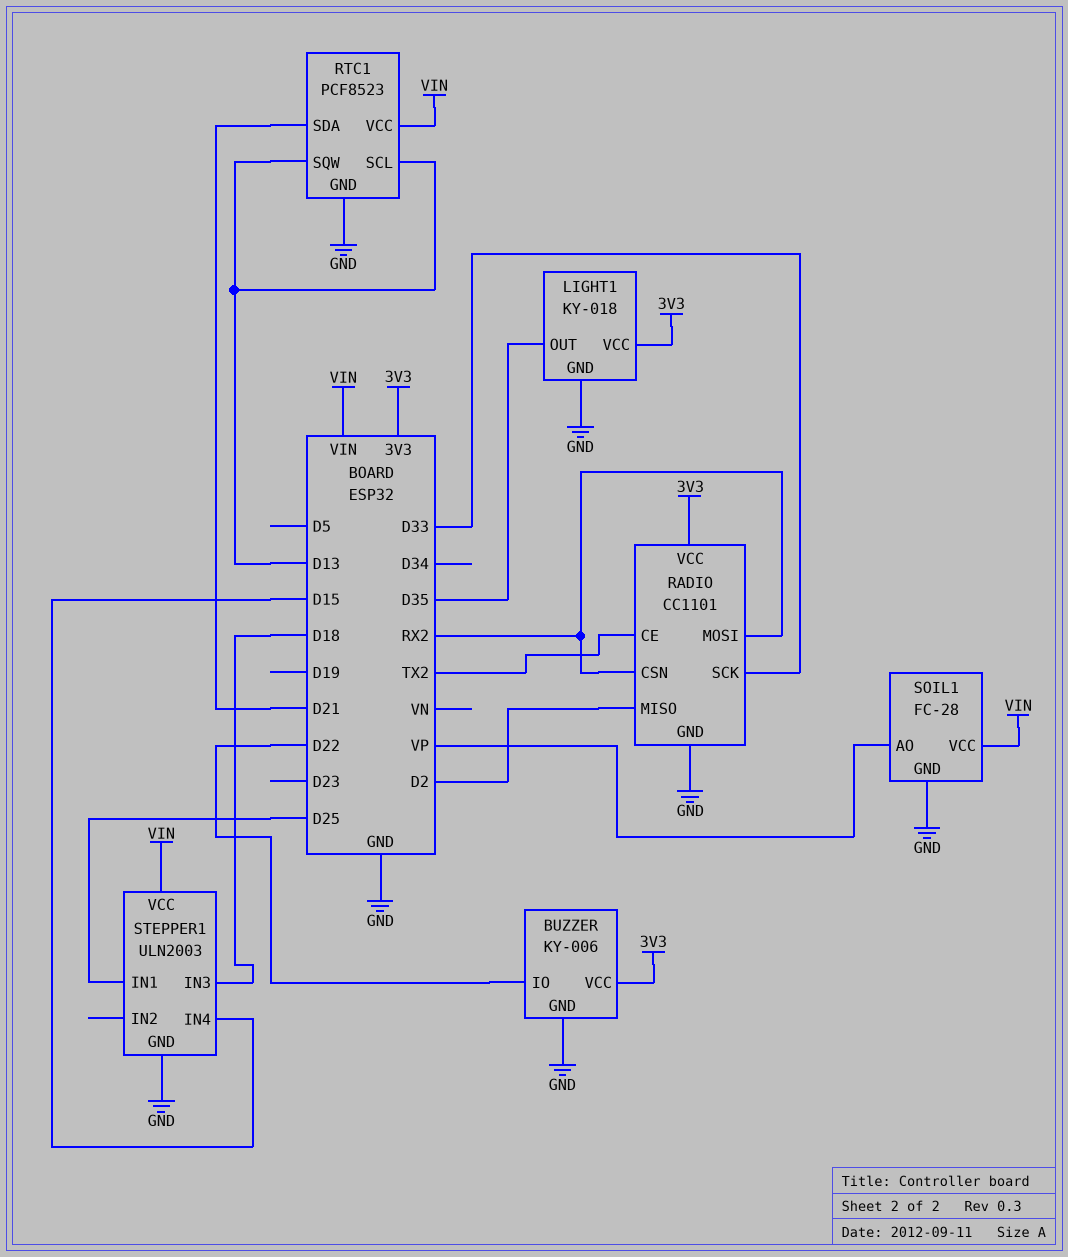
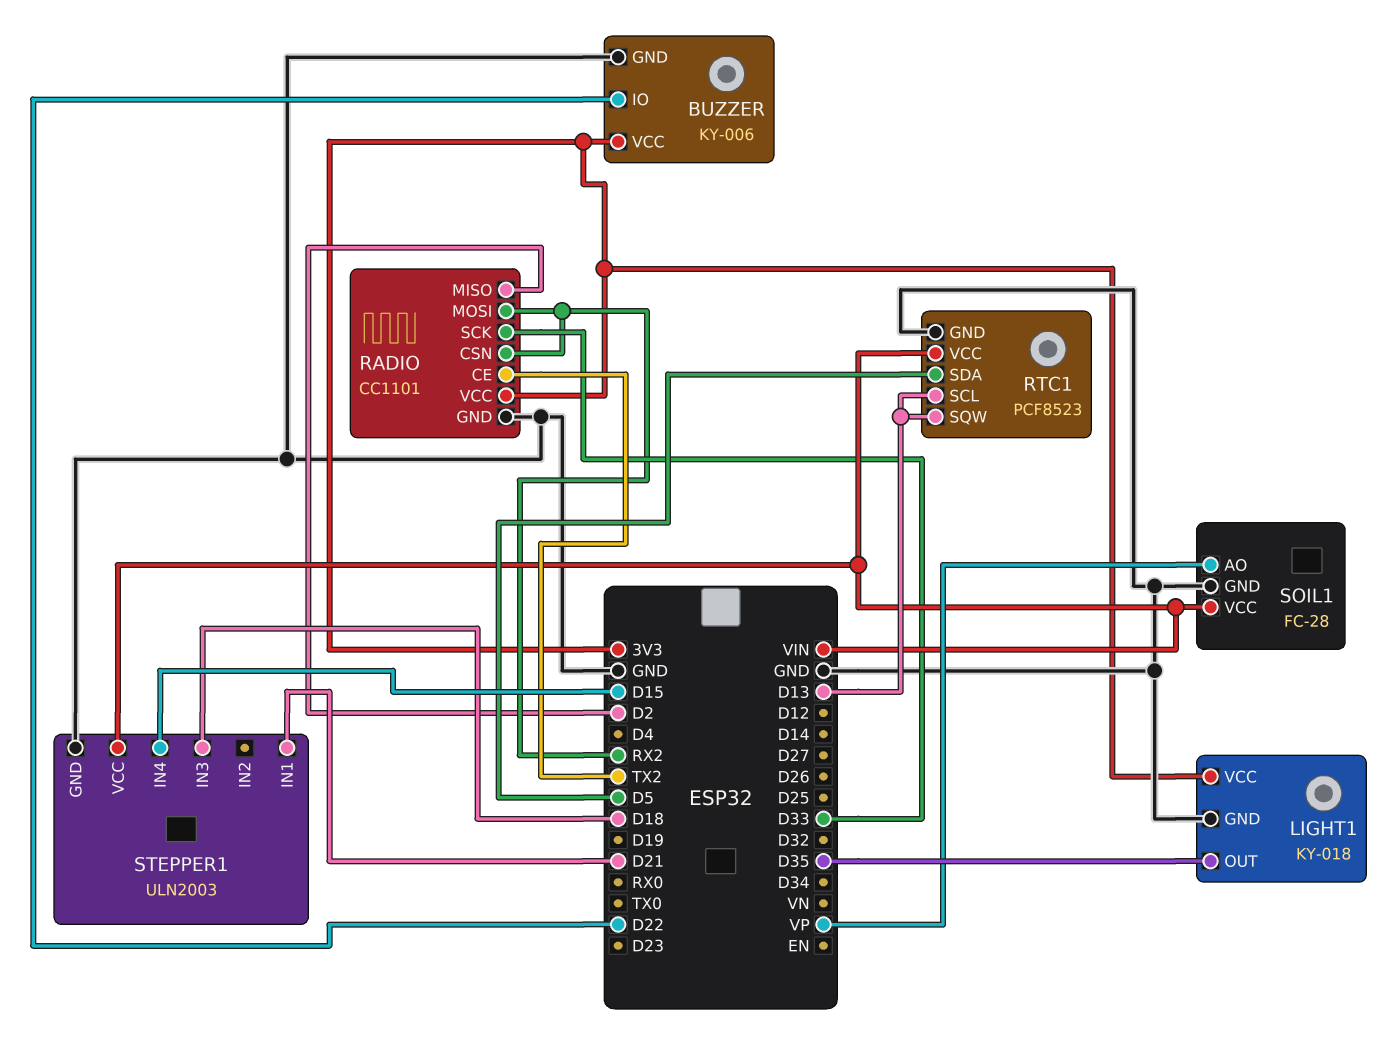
RTC1 pin SDA: D21 -> D5
STEPPER1 pin IN1: D25 -> D21

